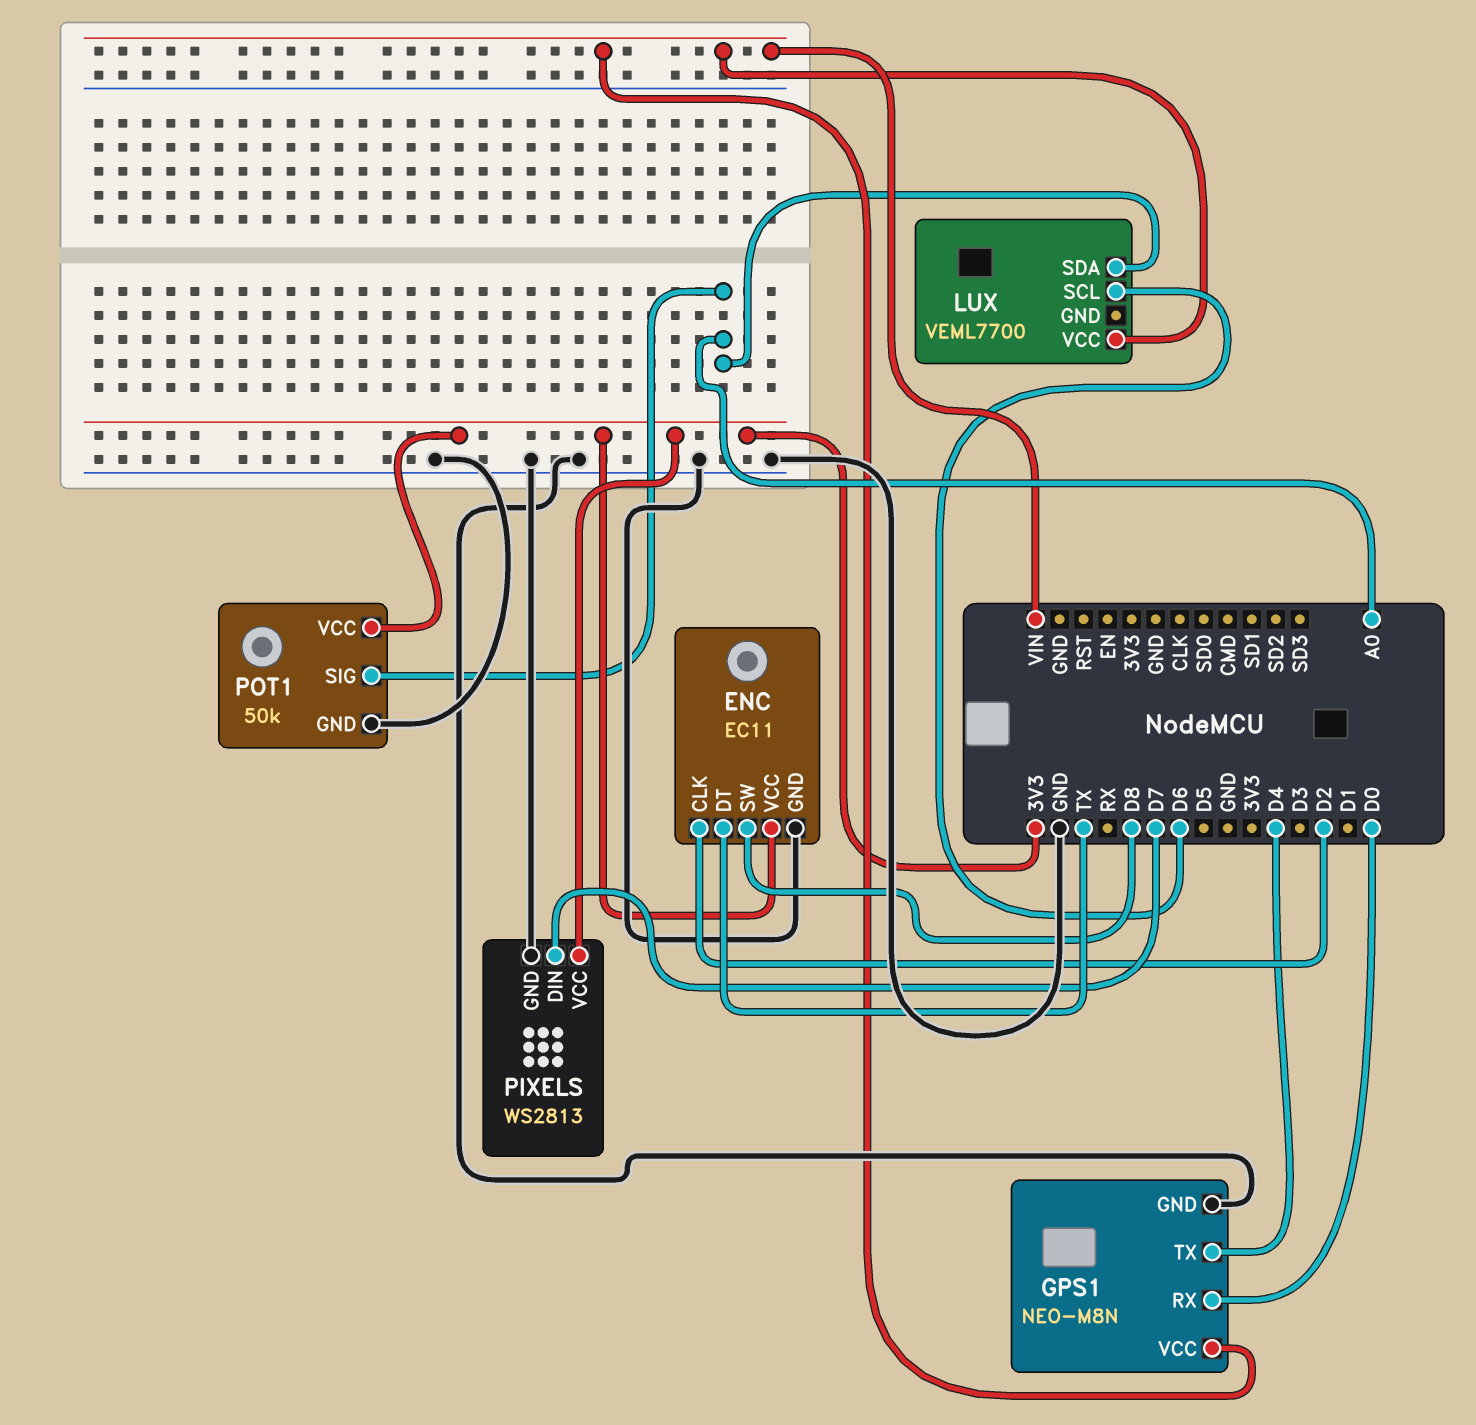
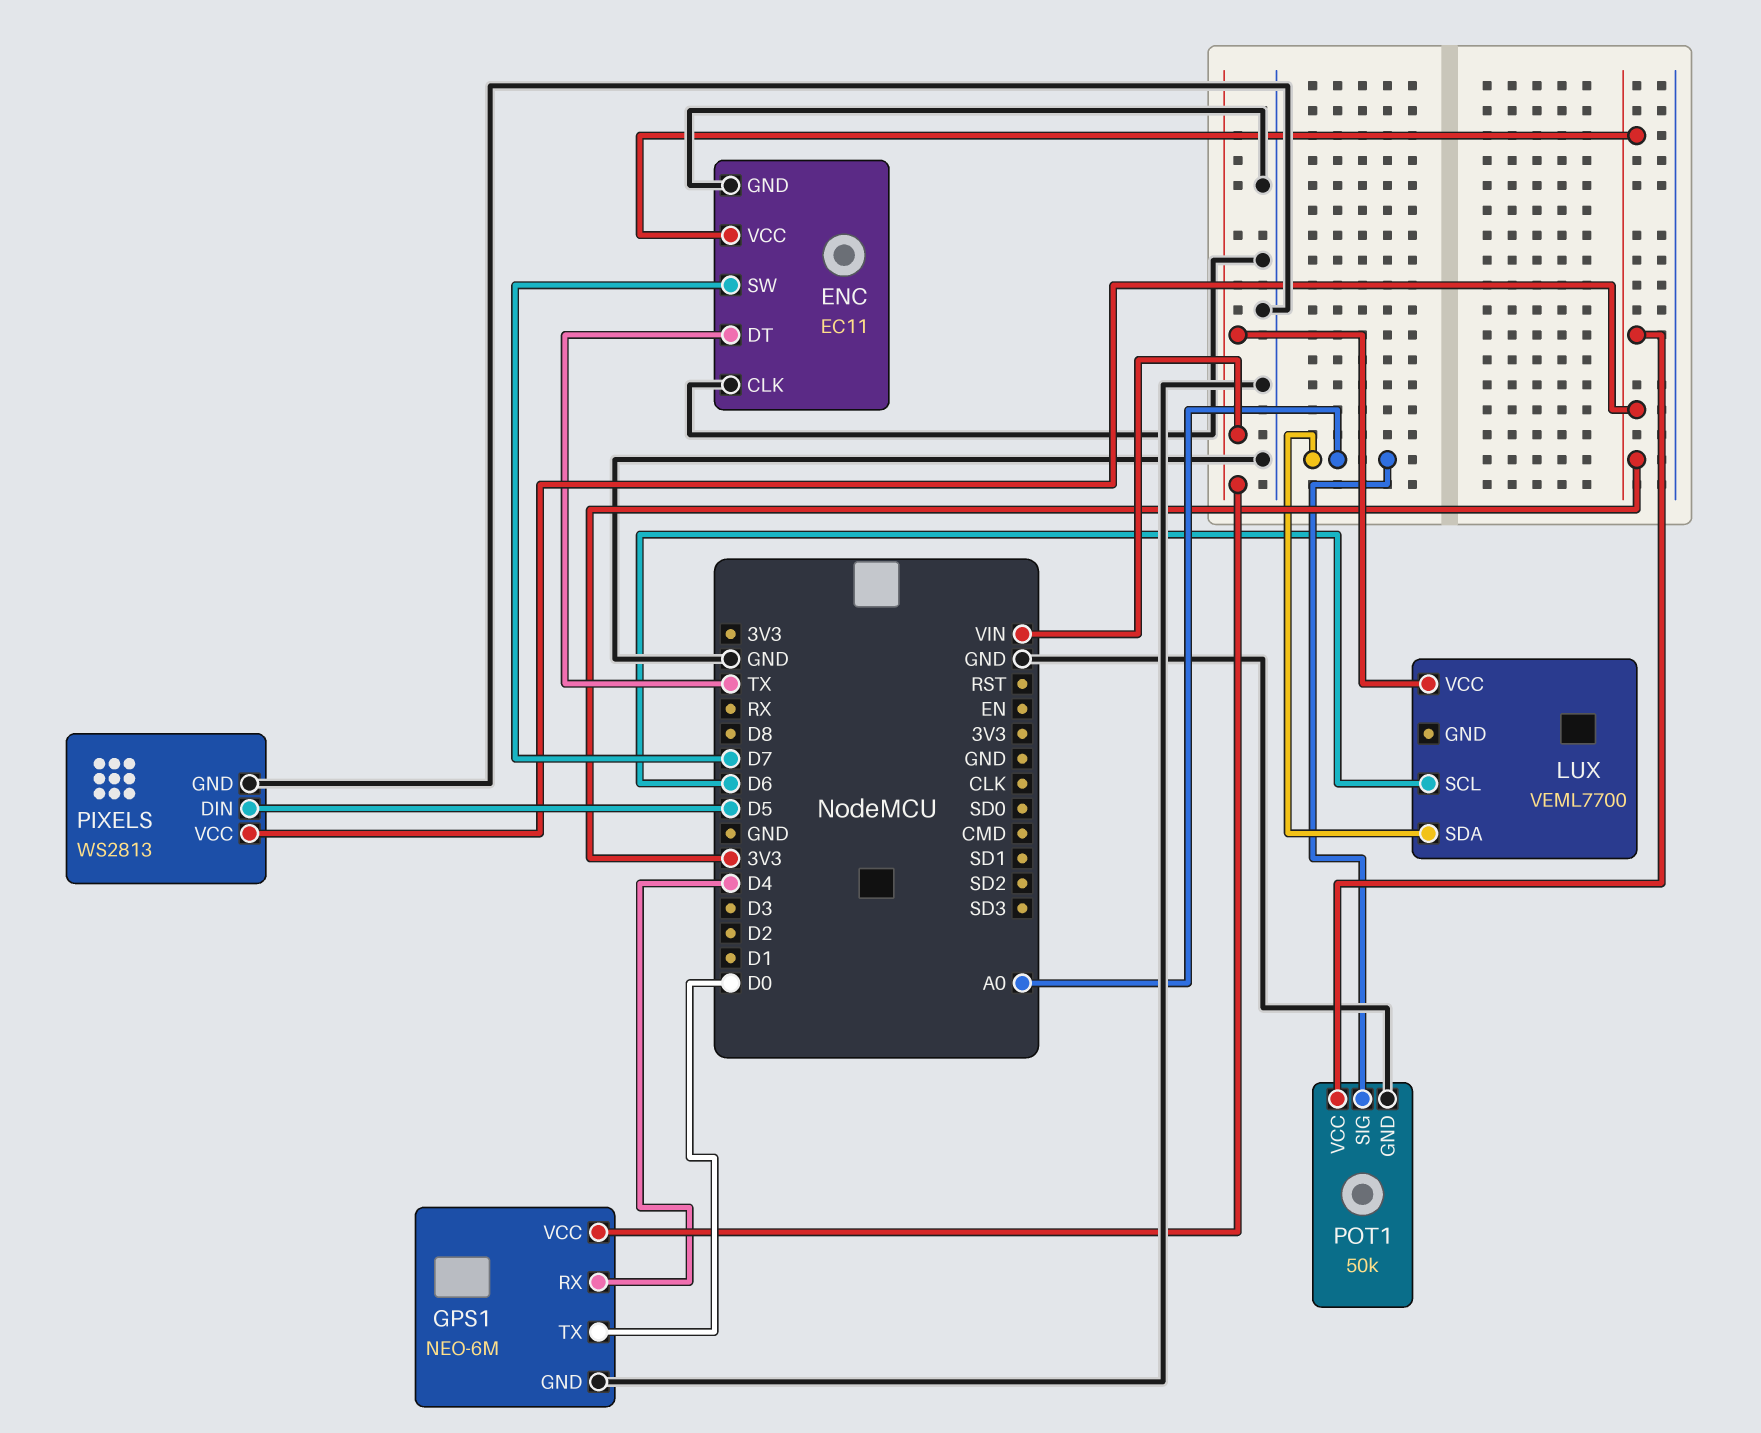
ENC pin CLK: D2 -> GND
ENC pin SW: D8 -> D7
GPS1: NEO-M8N -> NEO-6M
GPS1 pin RX: D0 -> D4
GPS1 pin TX: D4 -> D0
PIXELS pin DIN: D7 -> D5

